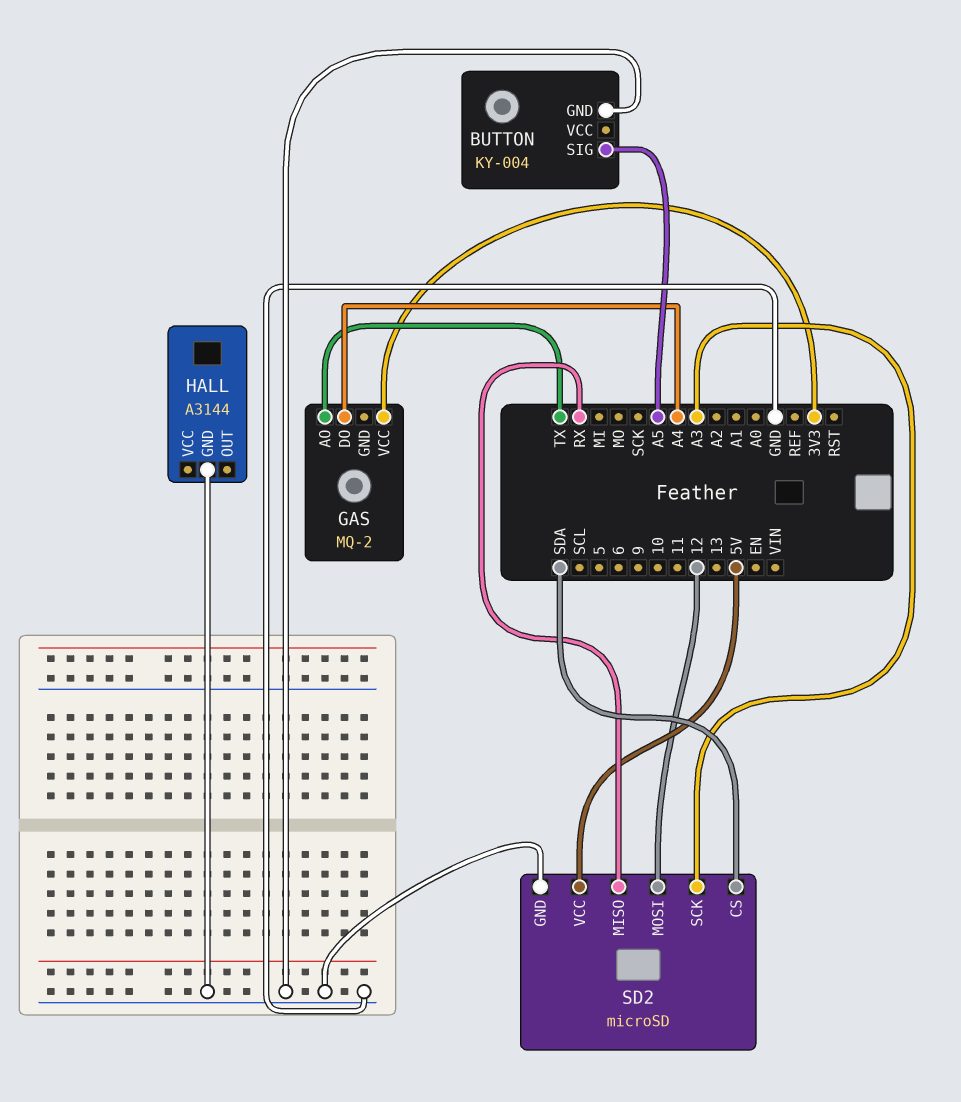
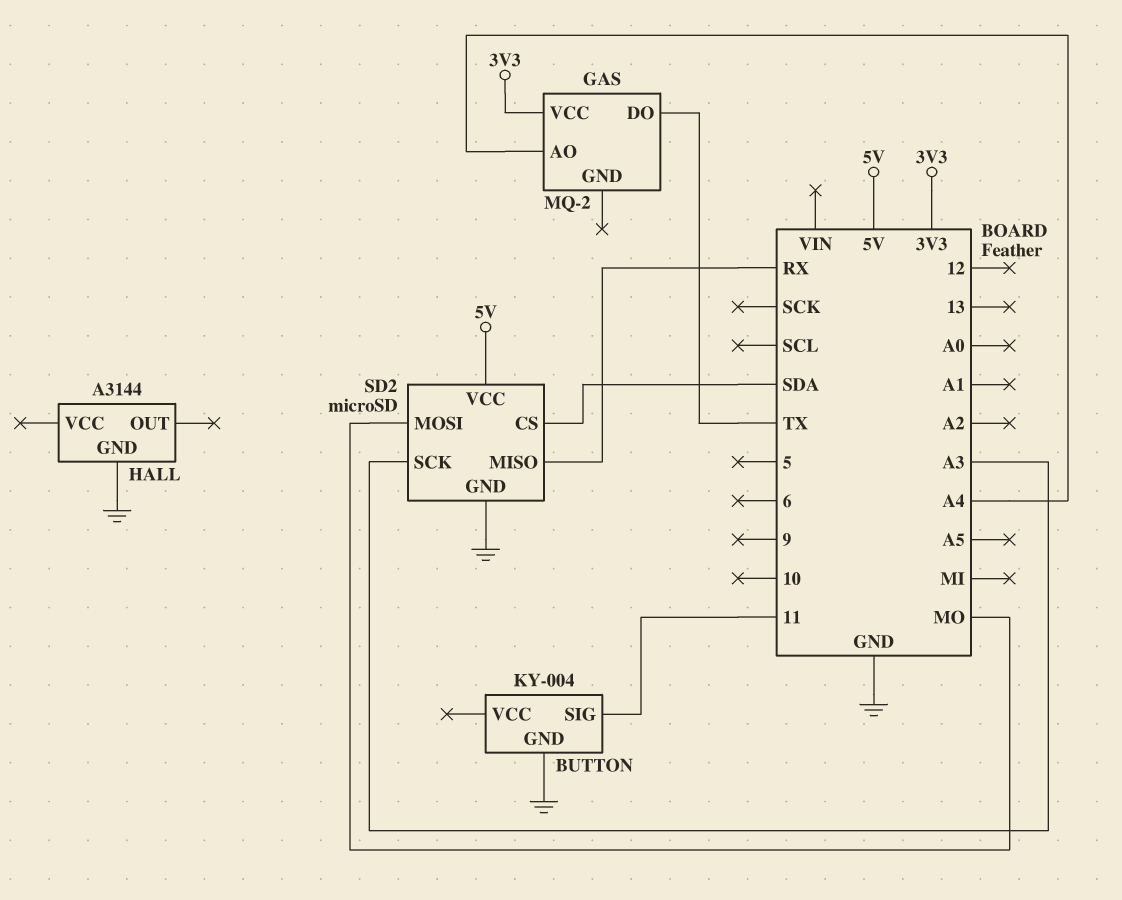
BUTTON pin SIG: A5 -> 11
GAS pin AO: TX -> A4
GAS pin DO: A4 -> TX
SD2 pin MOSI: 12 -> MO

